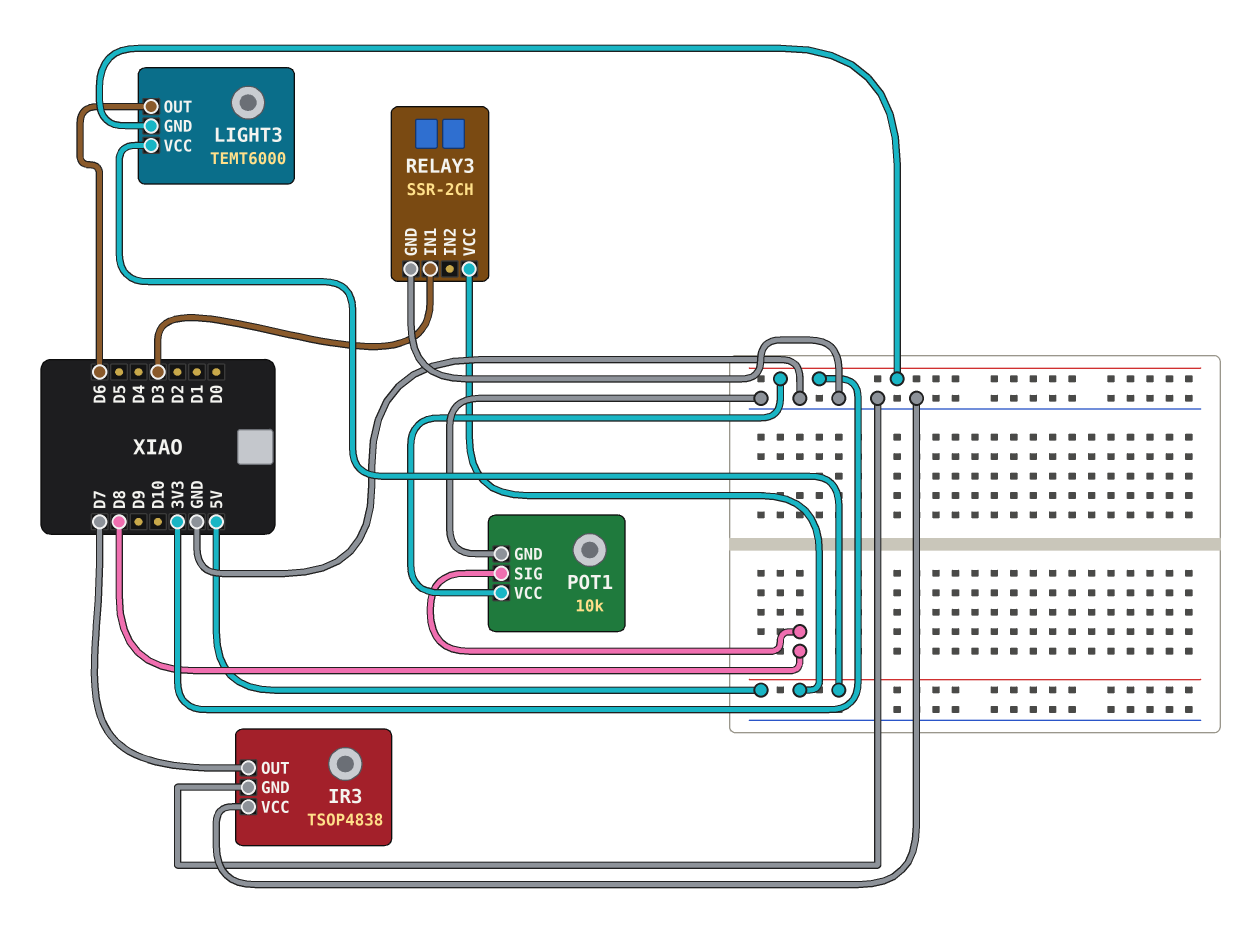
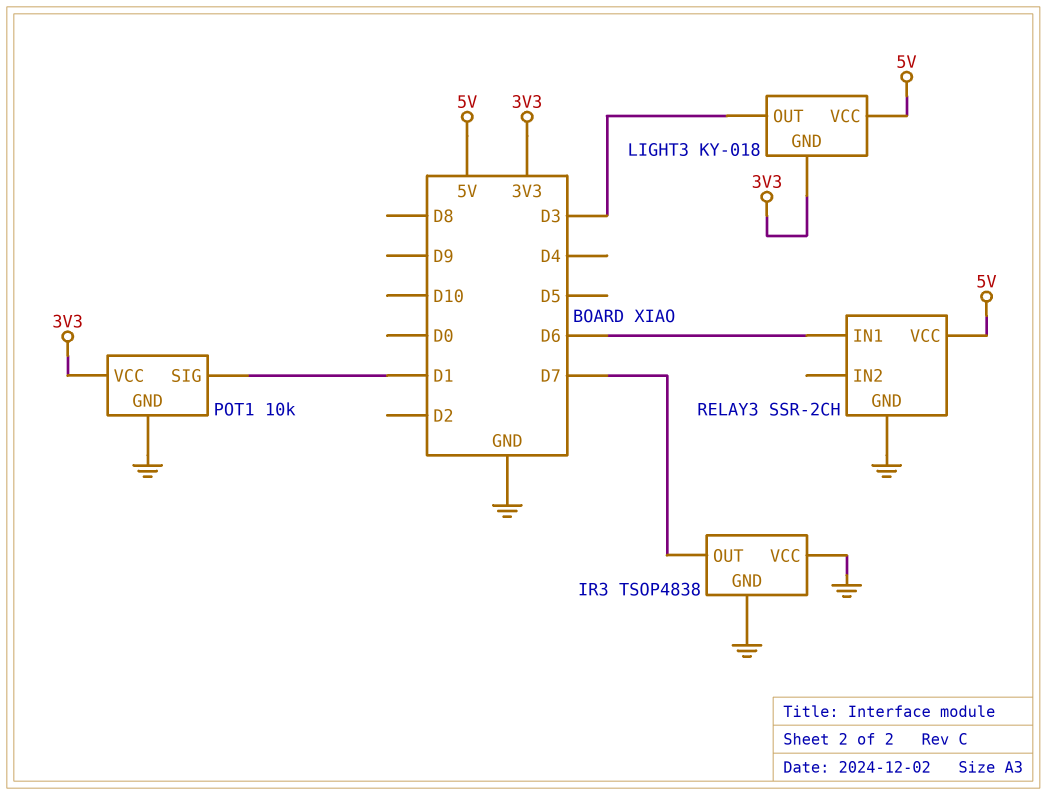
LIGHT3: TEMT6000 -> KY-018
LIGHT3 pin OUT: D6 -> D3
POT1 pin SIG: D8 -> D1
RELAY3 pin IN1: D3 -> D6

